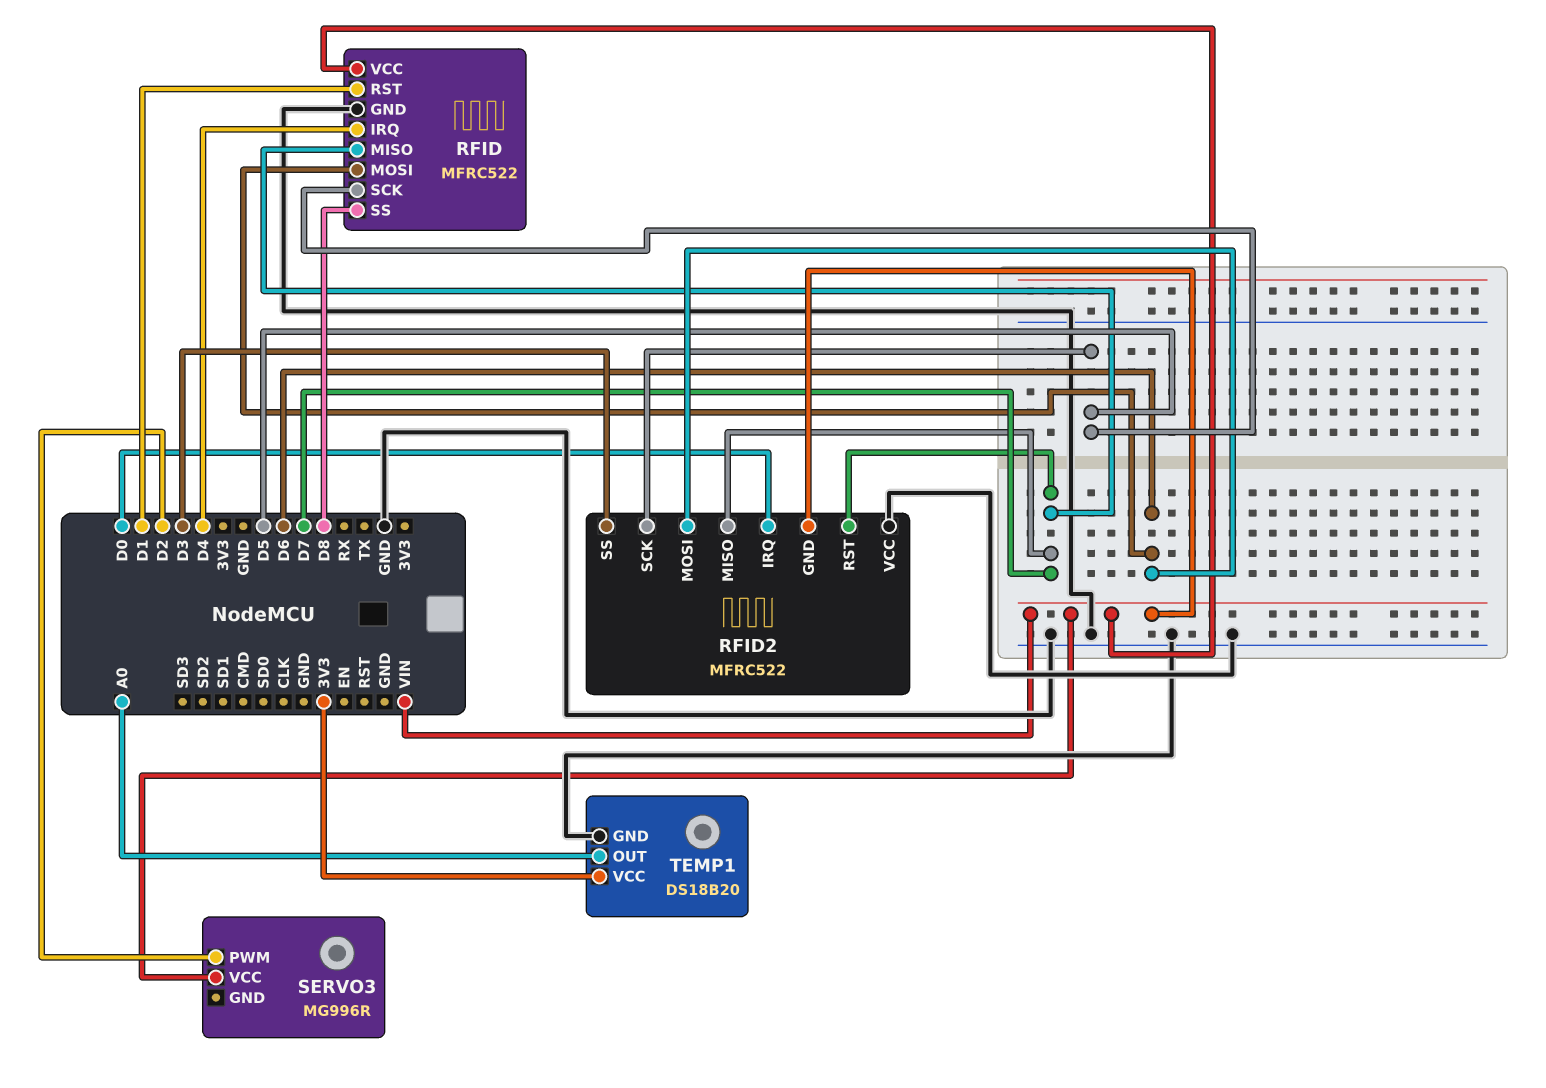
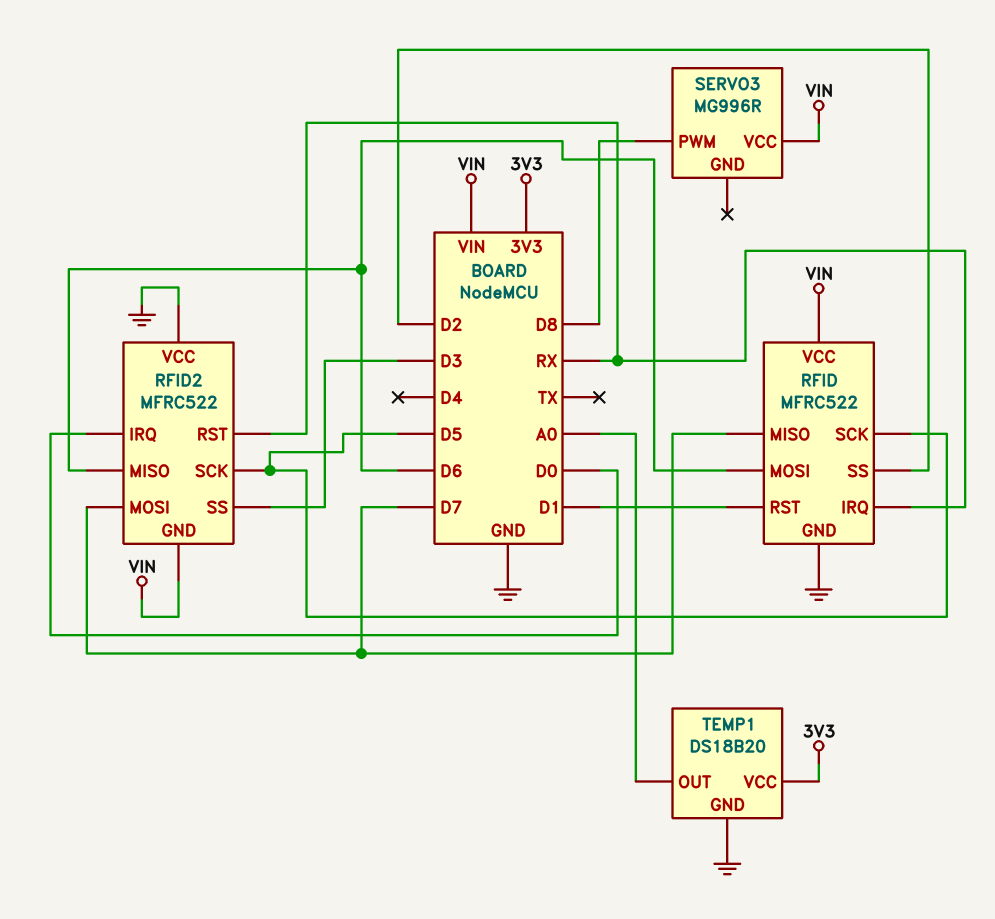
RFID pin IRQ: D4 -> RX
RFID pin SS: D8 -> D2
RFID2 pin MISO: D7 -> D6
RFID2 pin MOSI: D6 -> D7
RFID2 pin RST: D7 -> RX
SERVO3 pin PWM: D2 -> D8

